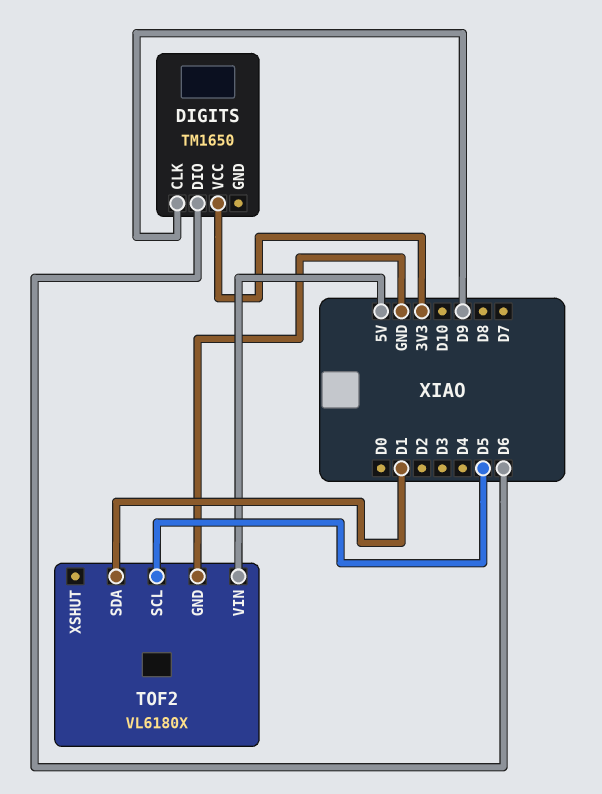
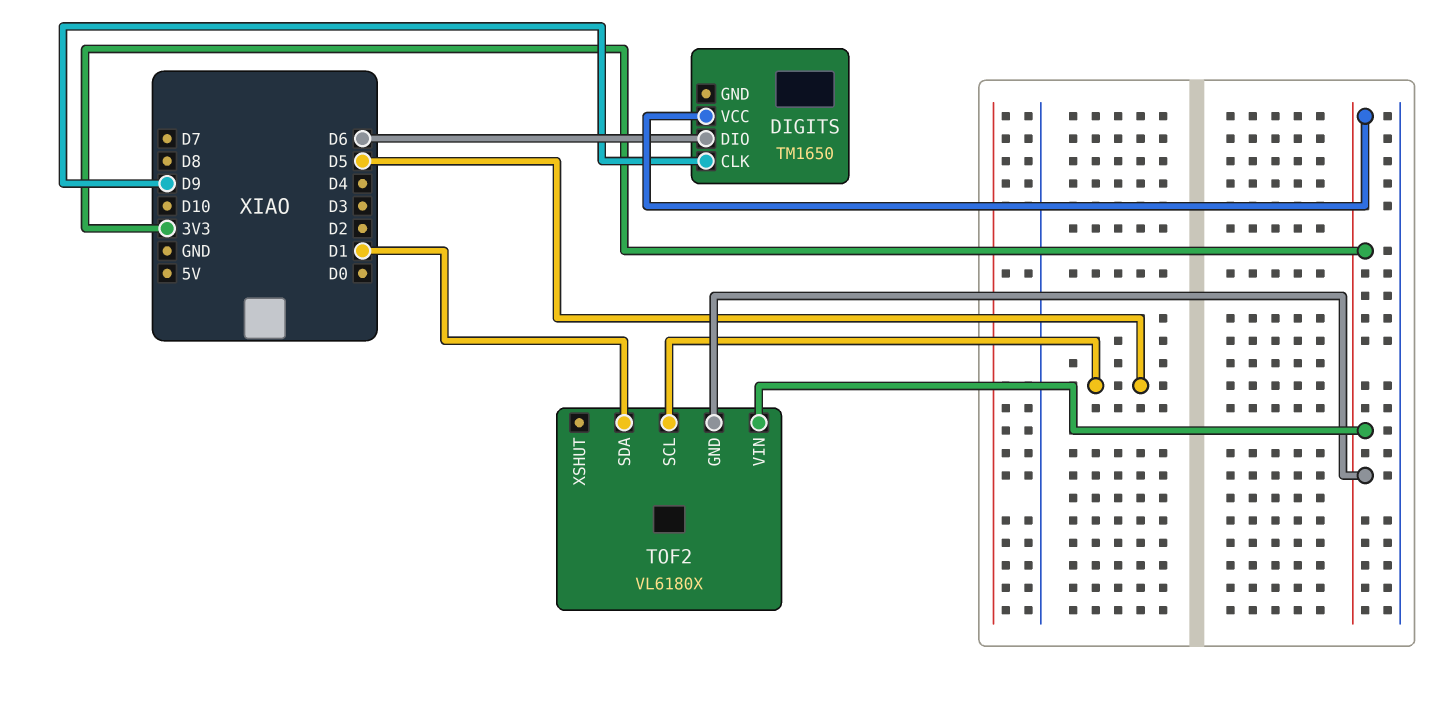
TOF2 pin GND: GND -> 3V3
TOF2 pin VIN: 5V -> 3V3

